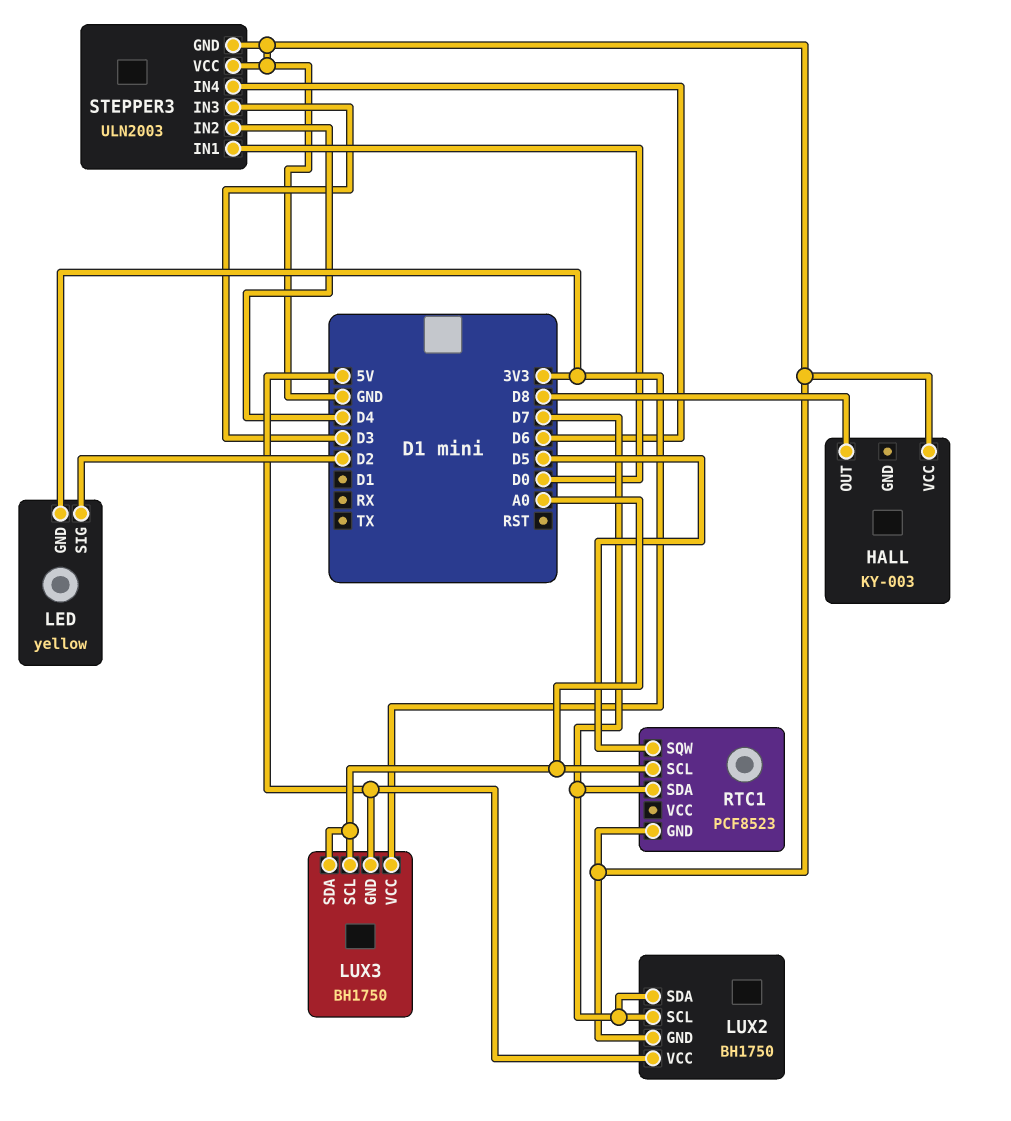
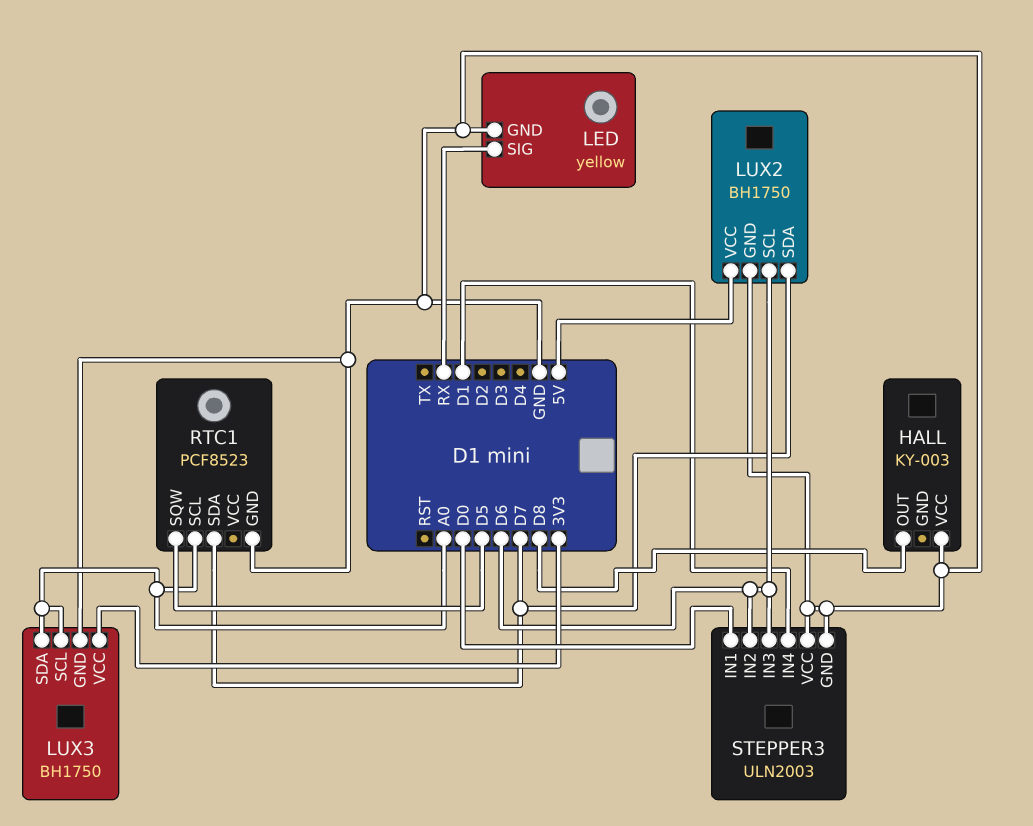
LED pin GND: 3V3 -> GND
LED pin SIG: D2 -> RX
LUX2 pin SCL: D7 -> D6
LUX3 pin GND: 5V -> GND
STEPPER3 pin IN2: D4 -> D6
STEPPER3 pin IN3: D3 -> D6
STEPPER3 pin IN4: D6 -> D1

